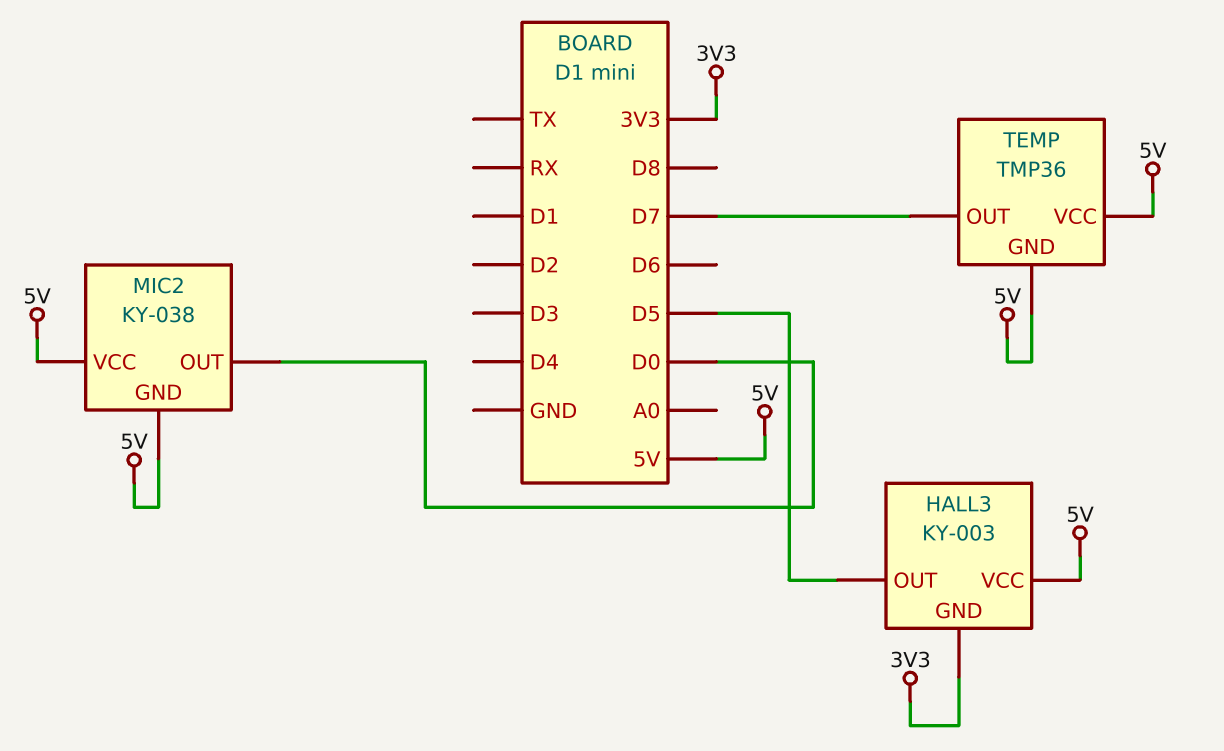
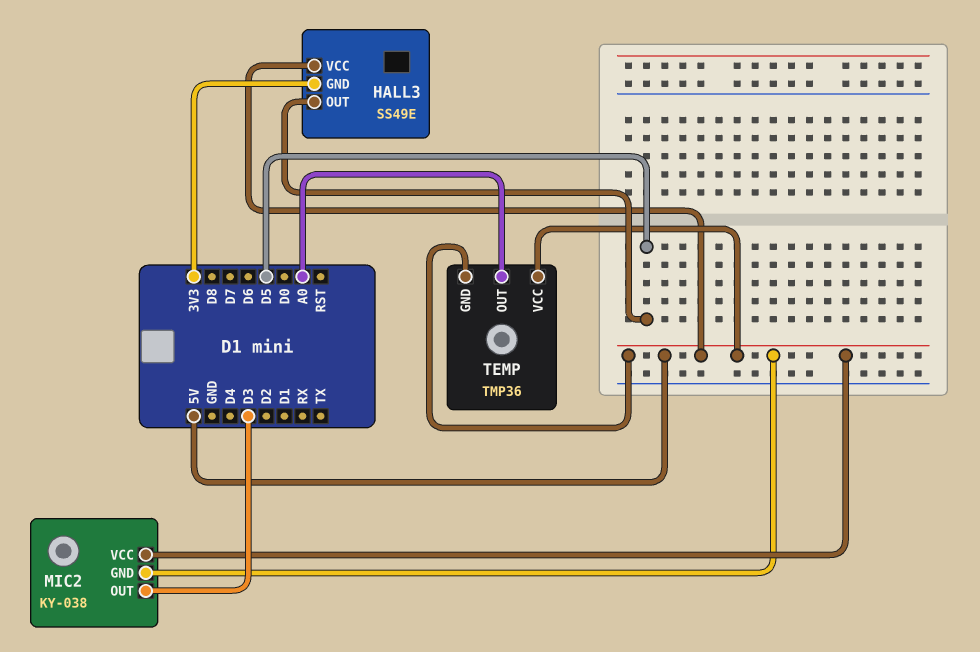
HALL3: KY-003 -> SS49E
MIC2 pin OUT: D0 -> D3
TEMP pin OUT: D7 -> A0

